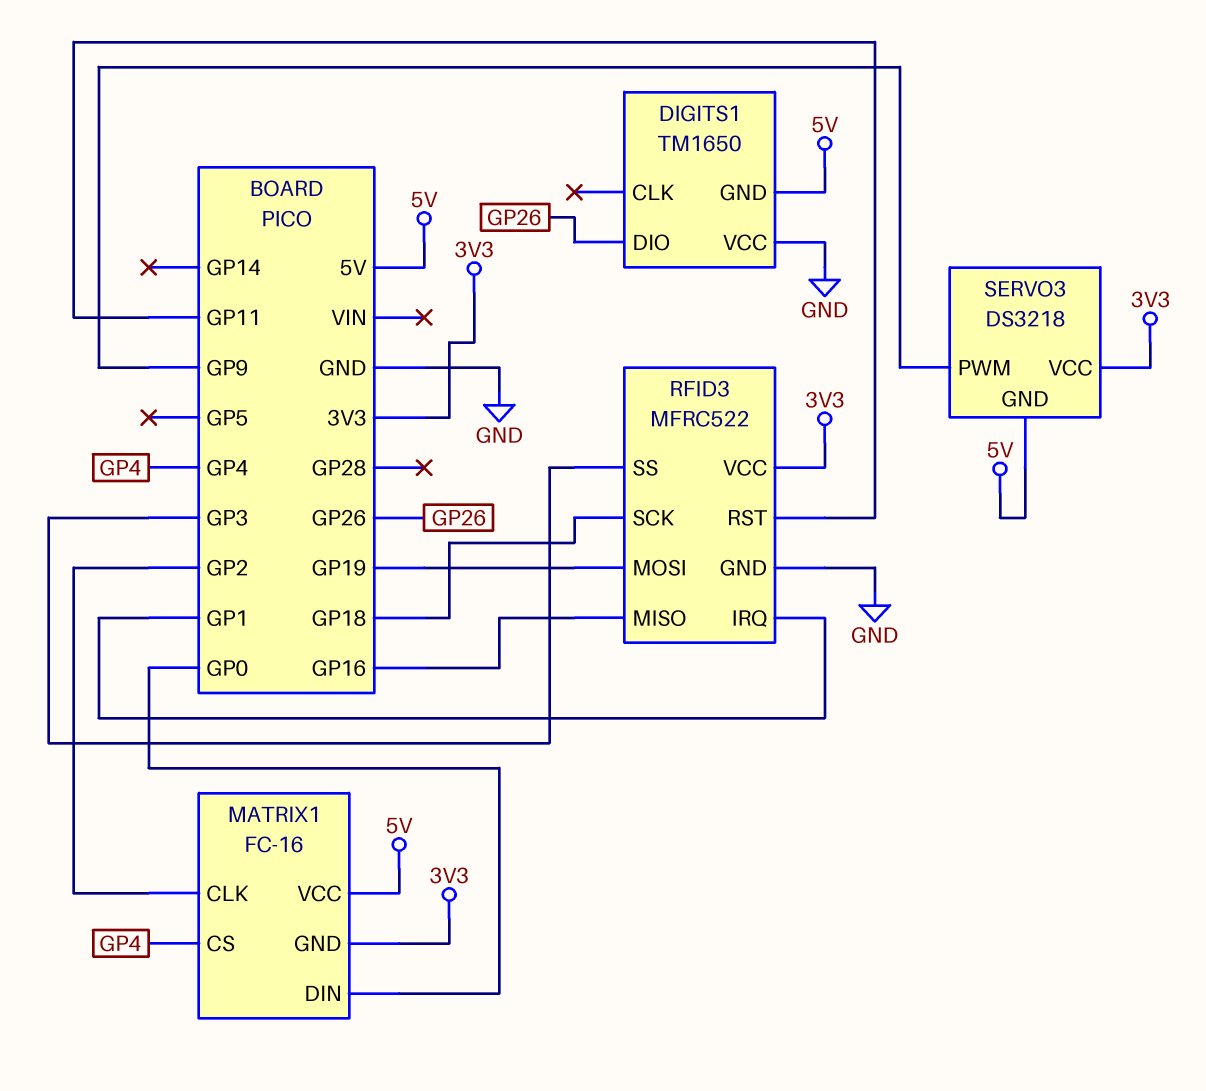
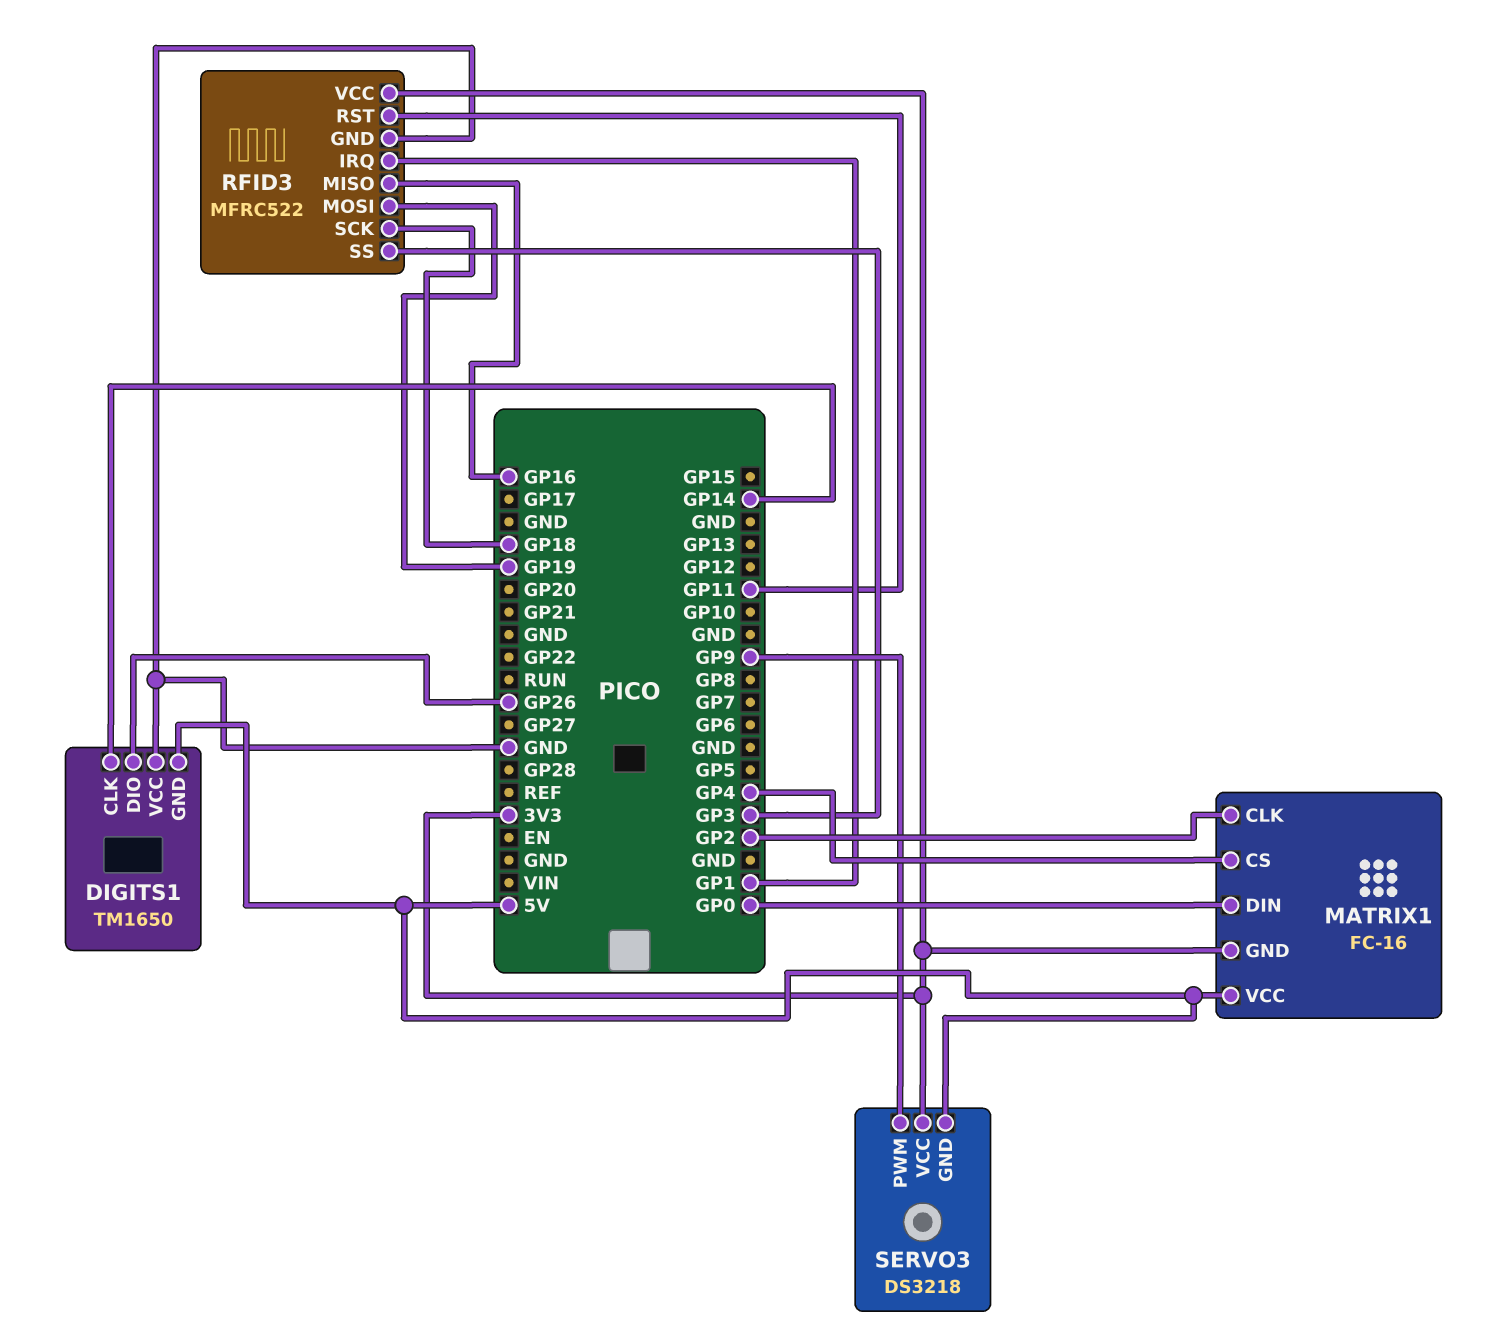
DIGITS1 pin CLK: none -> GP14

